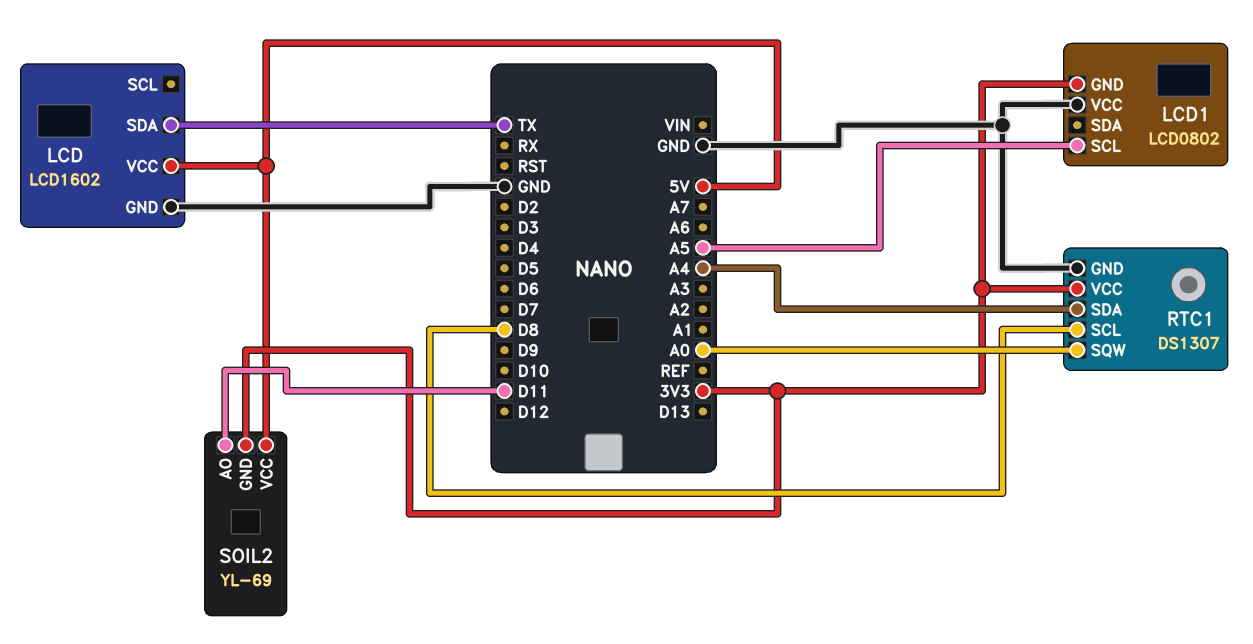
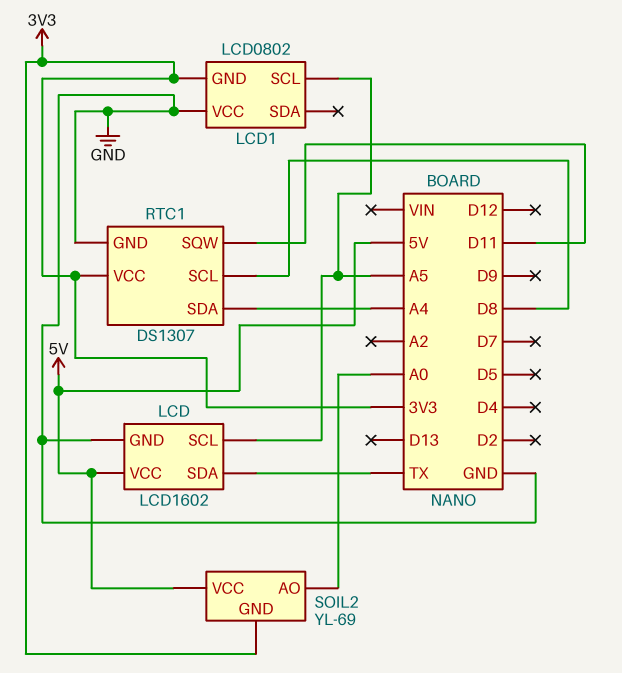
LCD pin SCL: none -> A5
RTC1 pin SQW: A0 -> D11
SOIL2 pin AO: D11 -> A0

